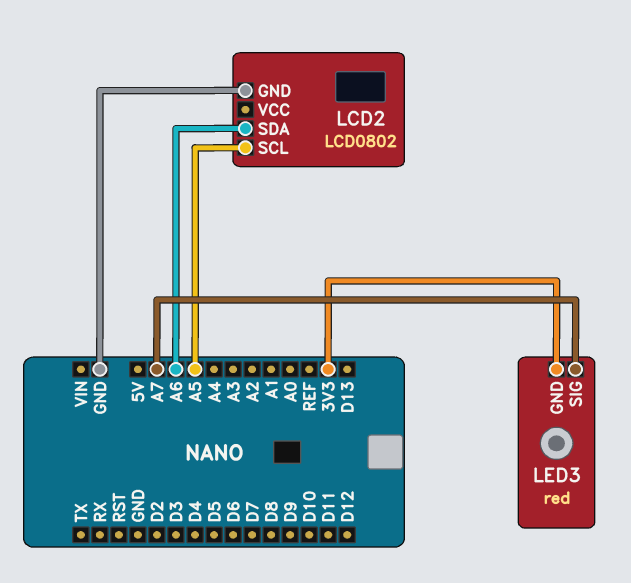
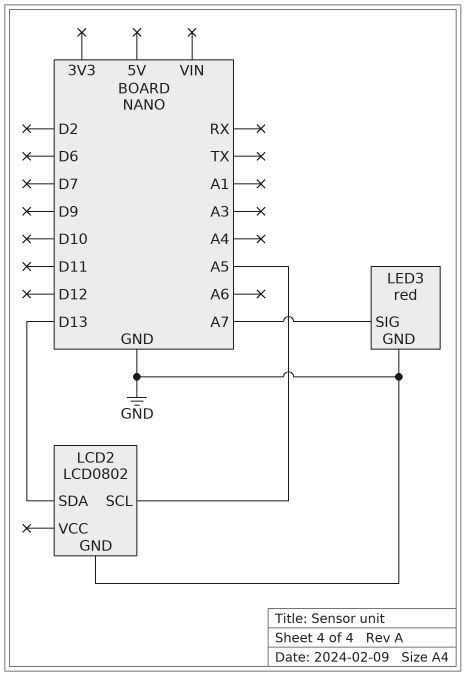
LCD2 pin SDA: A6 -> D13
LED3 pin GND: 3V3 -> GND

